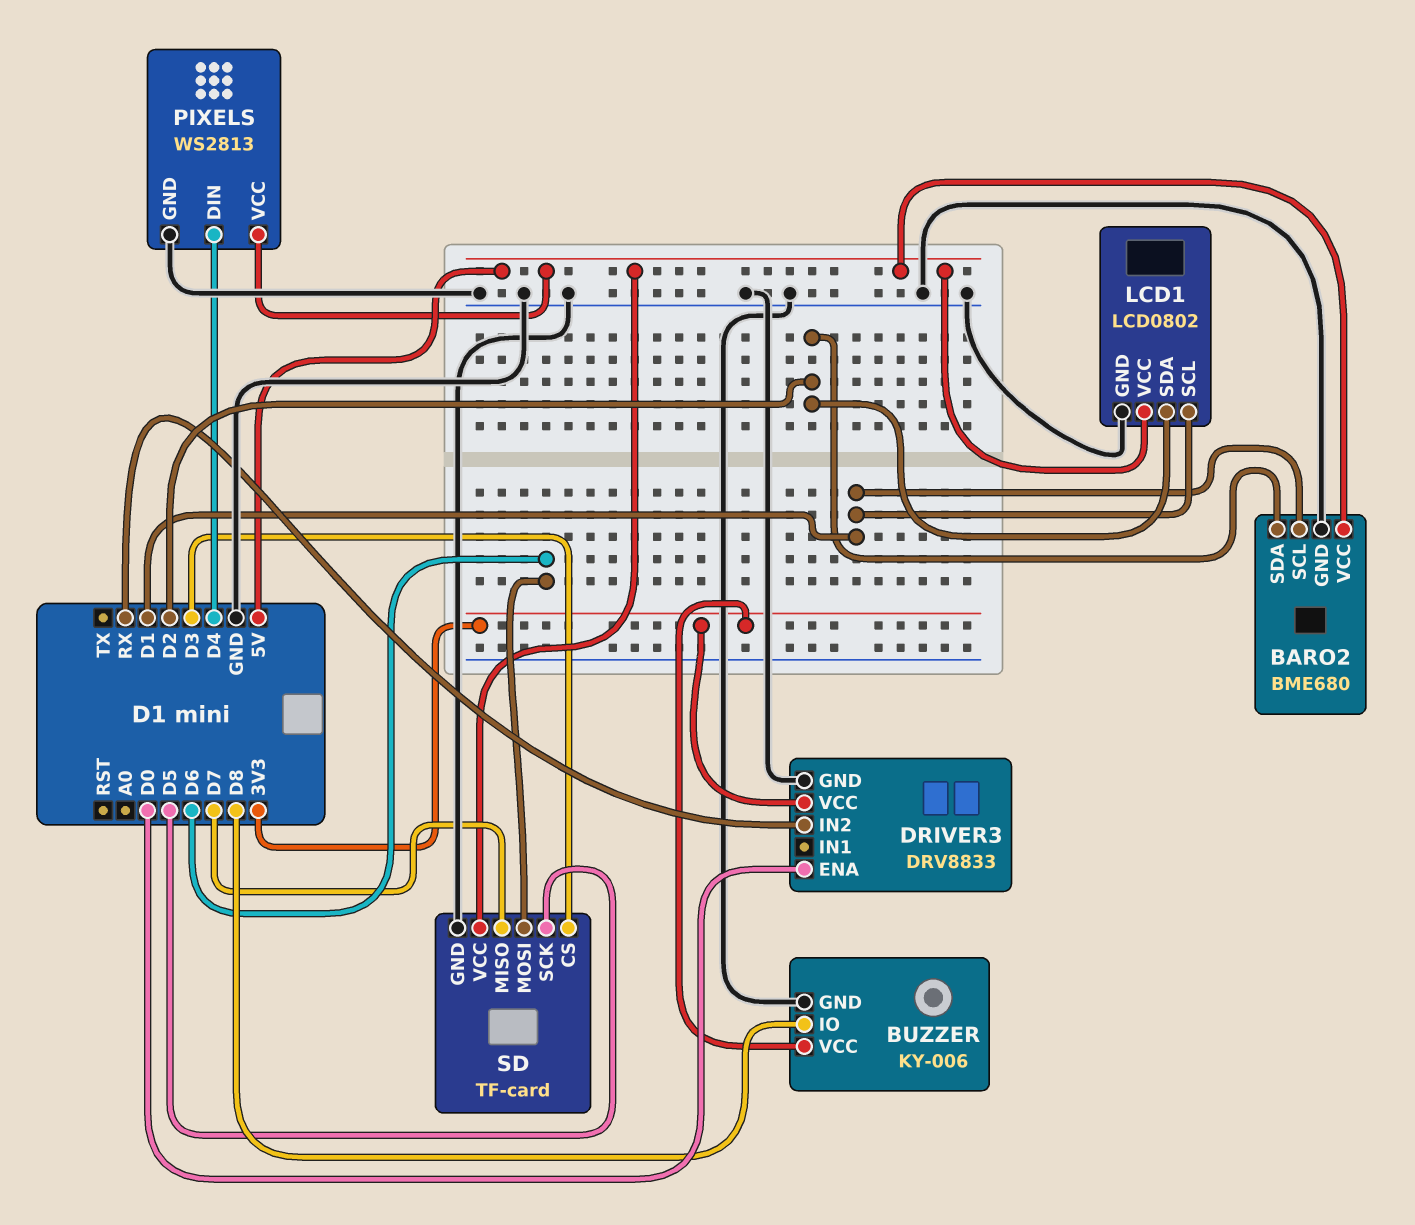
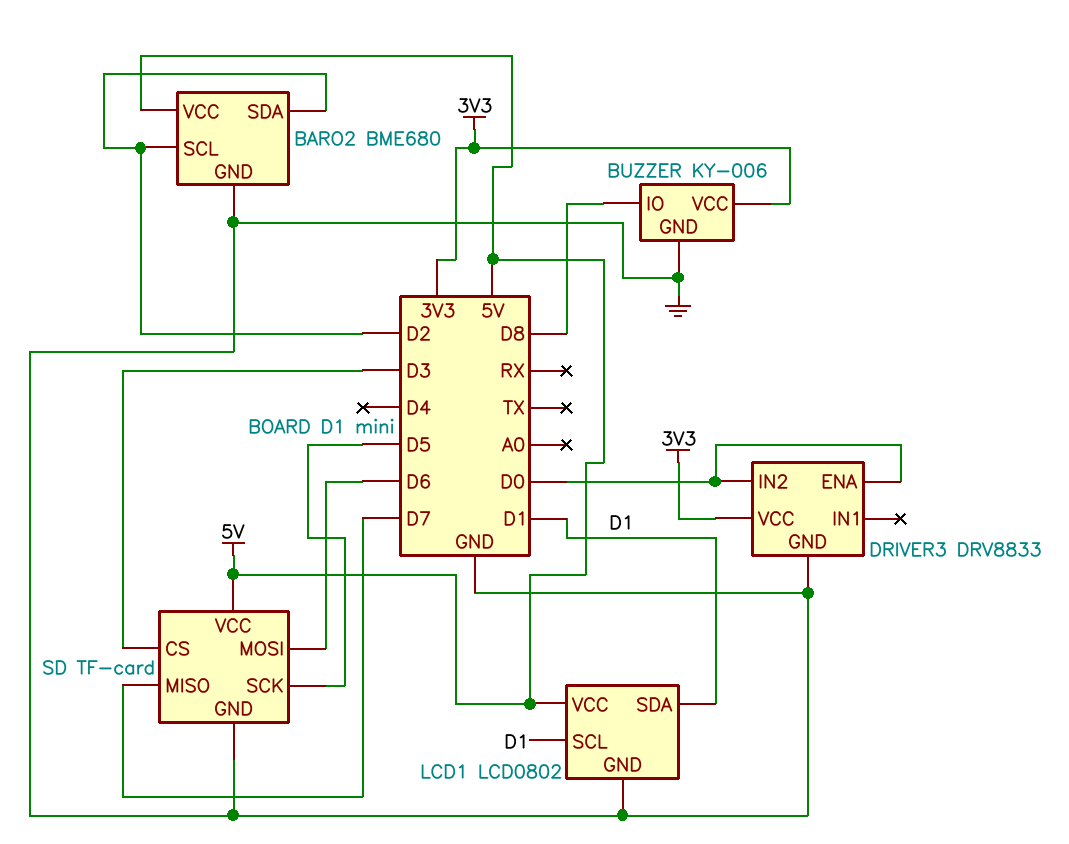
BARO2 pin SCL: D1 -> D2
DRIVER3 pin IN2: RX -> D0
LCD1 pin SDA: D2 -> D1
PIXELS: WS2813 -> none
PIXELS pin DIN: D4 -> none
PIXELS pin GND: GND -> none
PIXELS pin VCC: 5V -> none

